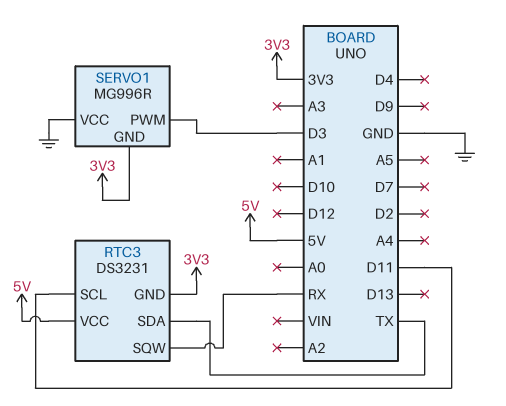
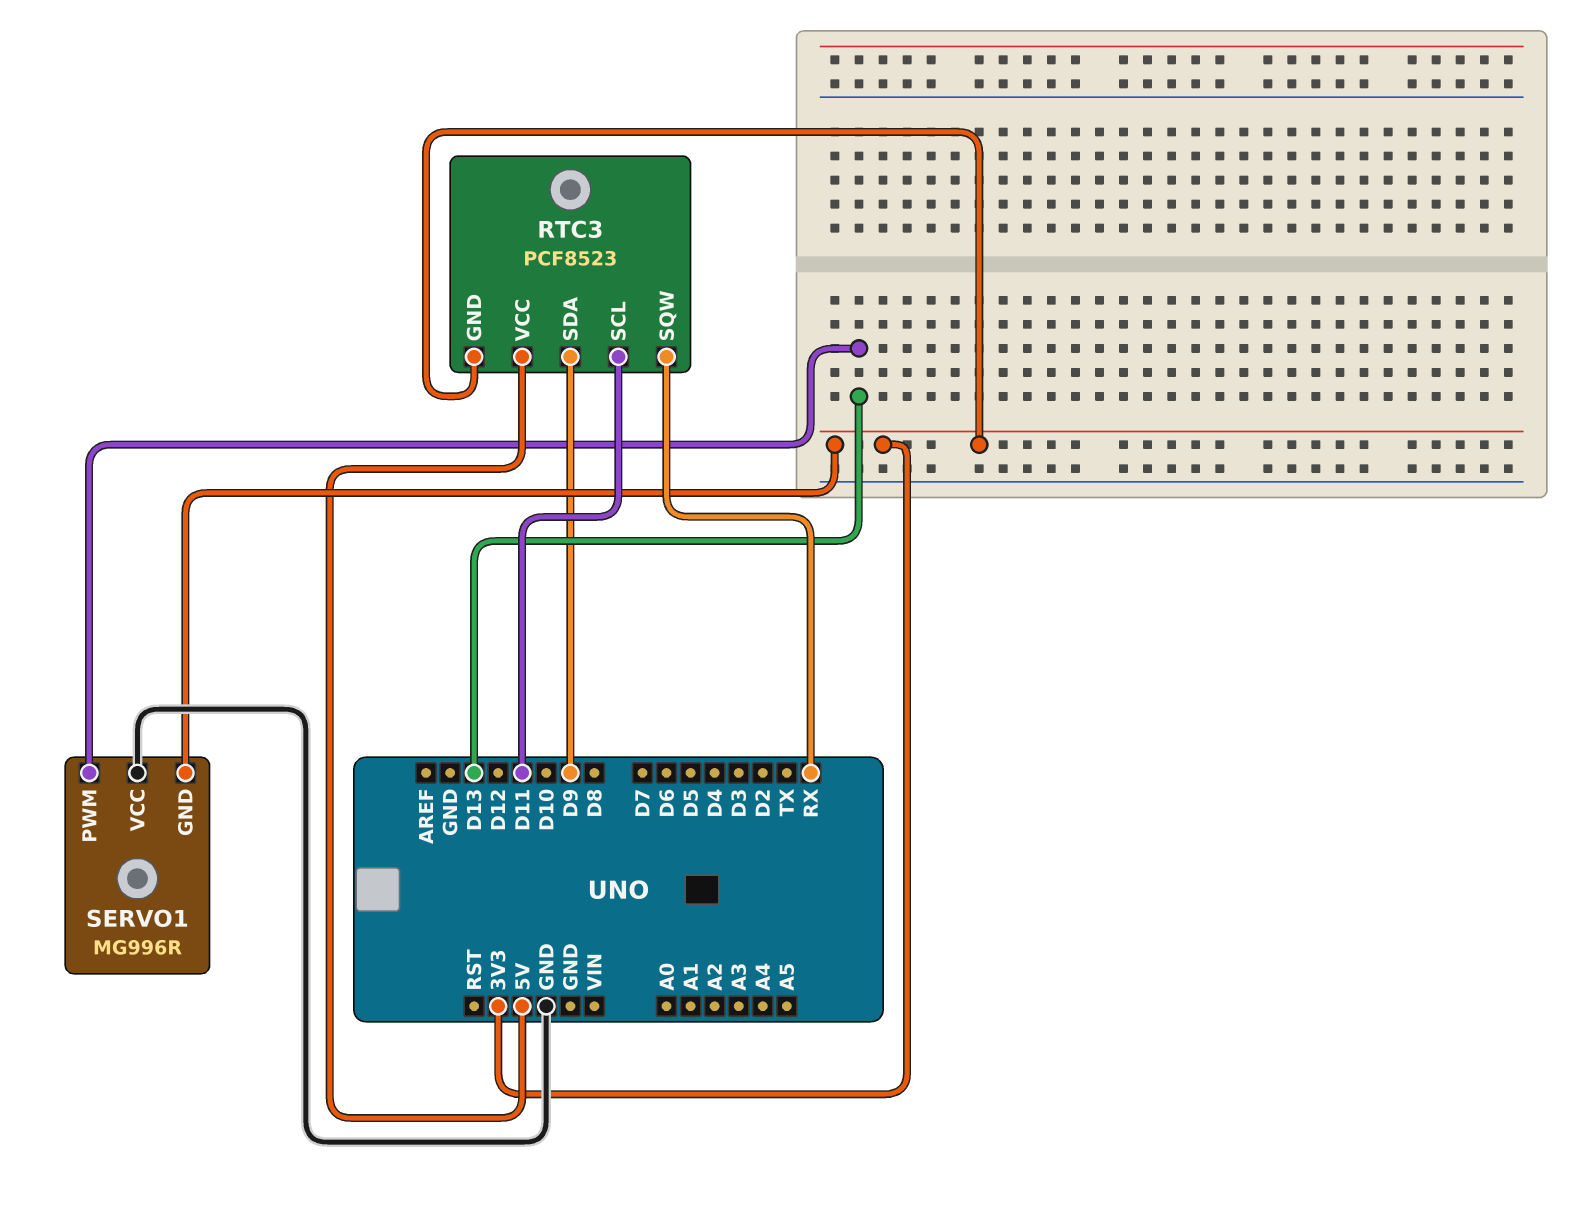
RTC3: DS3231 -> PCF8523
RTC3 pin SDA: TX -> D9
SERVO1 pin PWM: D3 -> D13

